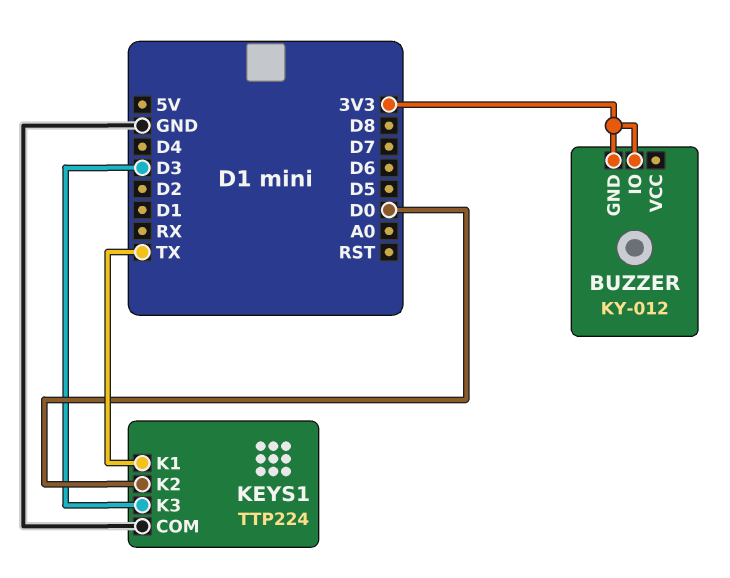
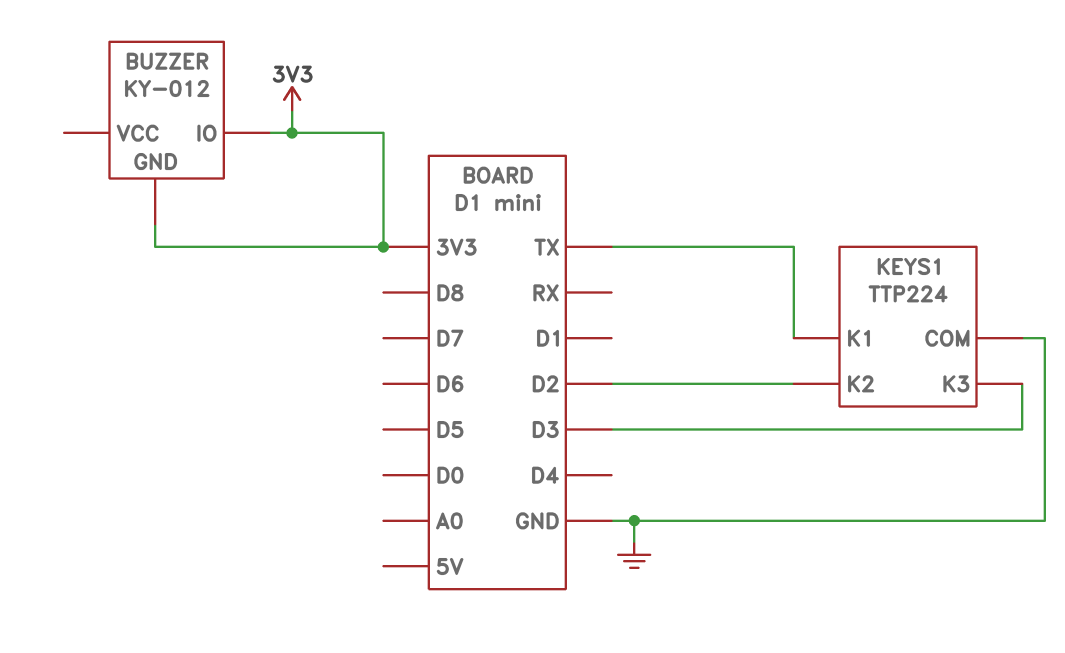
KEYS1 pin K2: D0 -> D2

